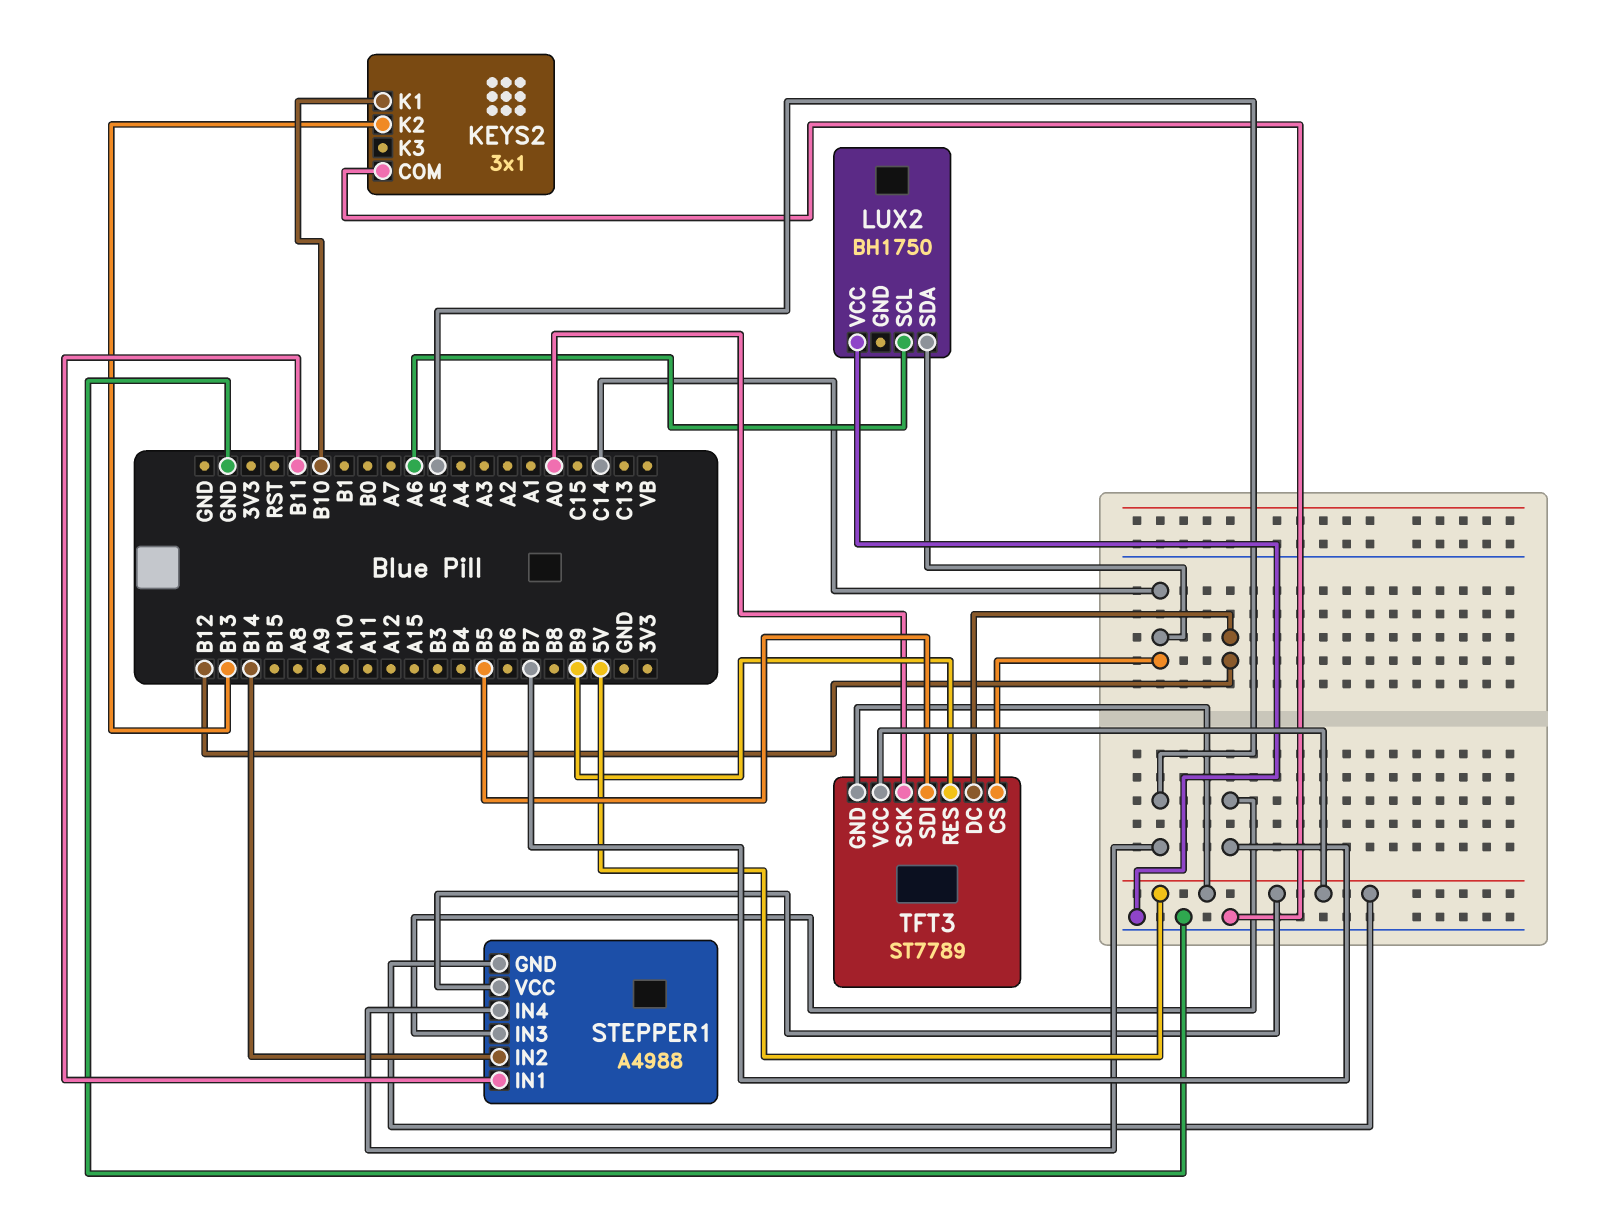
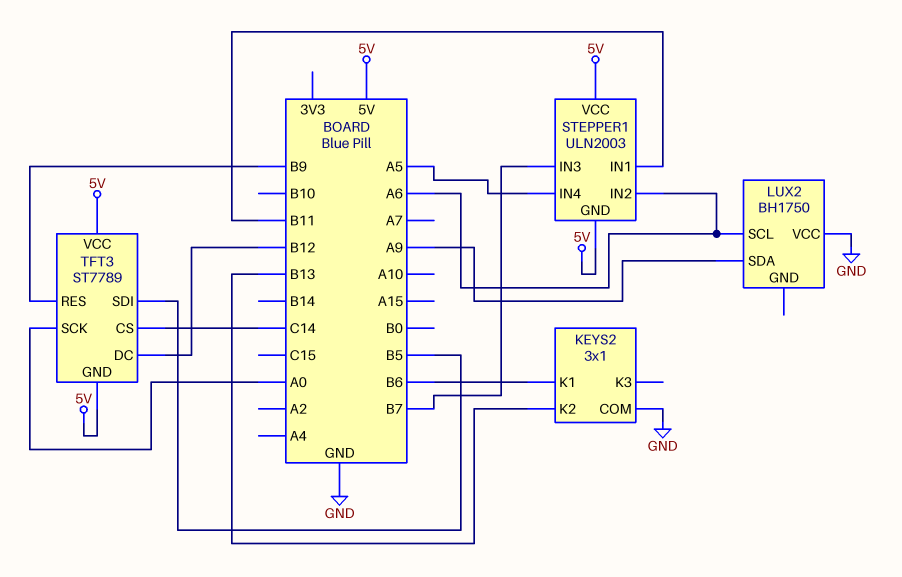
KEYS2 pin K1: B10 -> B6
LUX2 pin SDA: C14 -> A9
STEPPER1: A4988 -> ULN2003
STEPPER1 pin IN2: B14 -> A6

